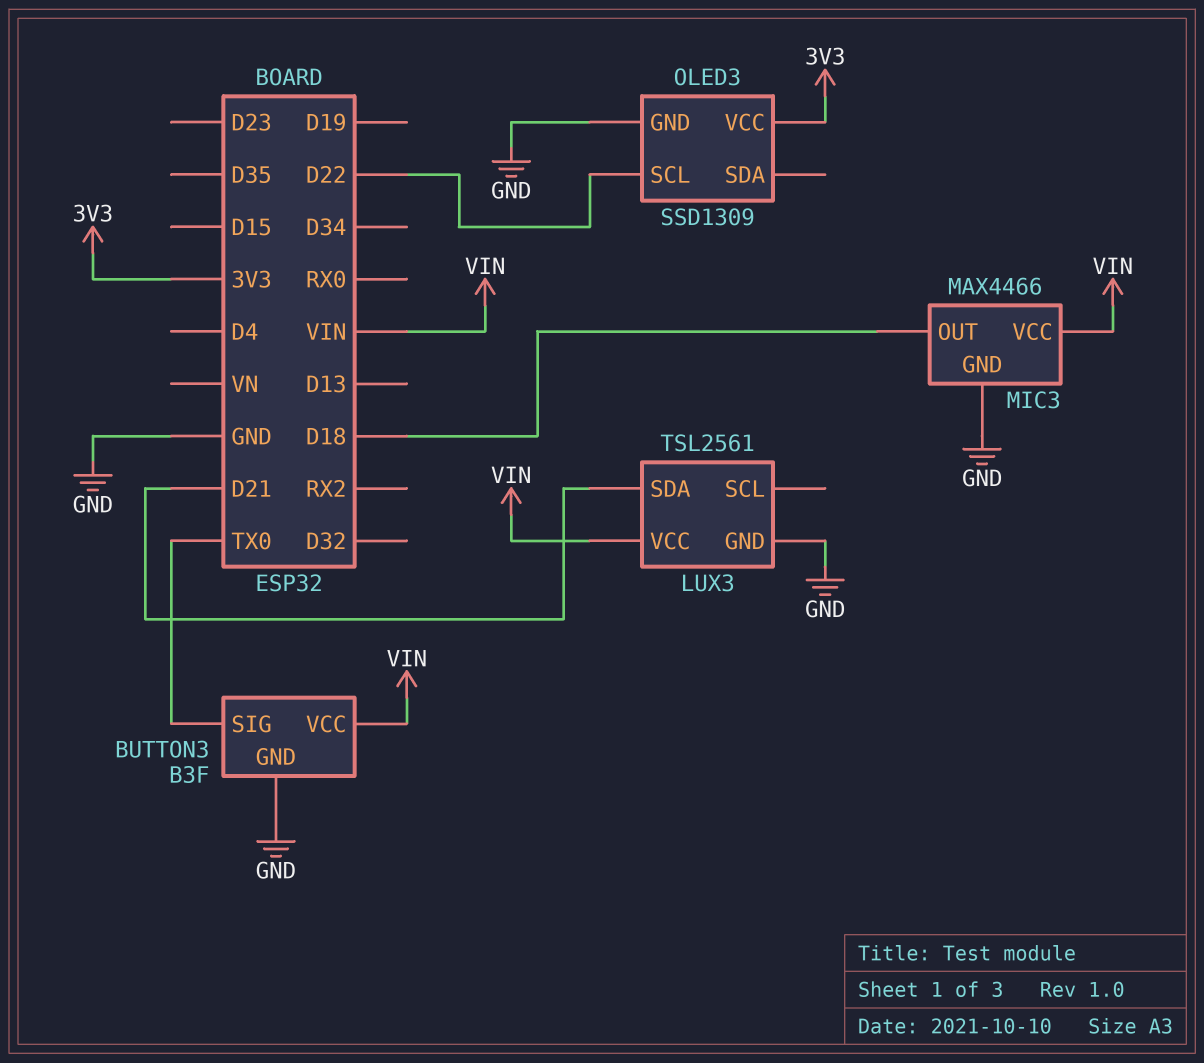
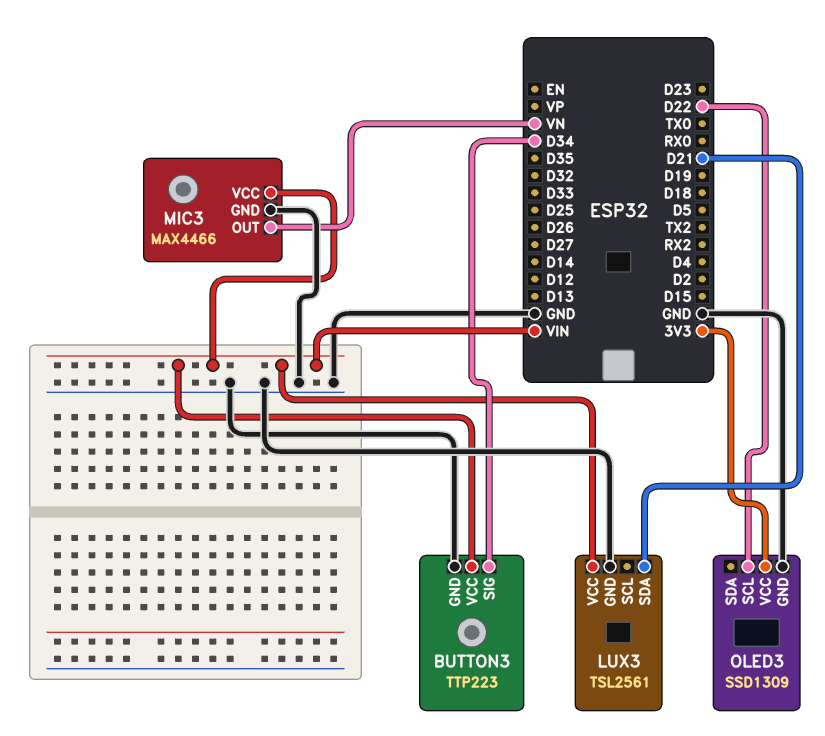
BUTTON3: B3F -> TTP223
BUTTON3 pin SIG: TX0 -> D34
MIC3 pin OUT: D18 -> VN

